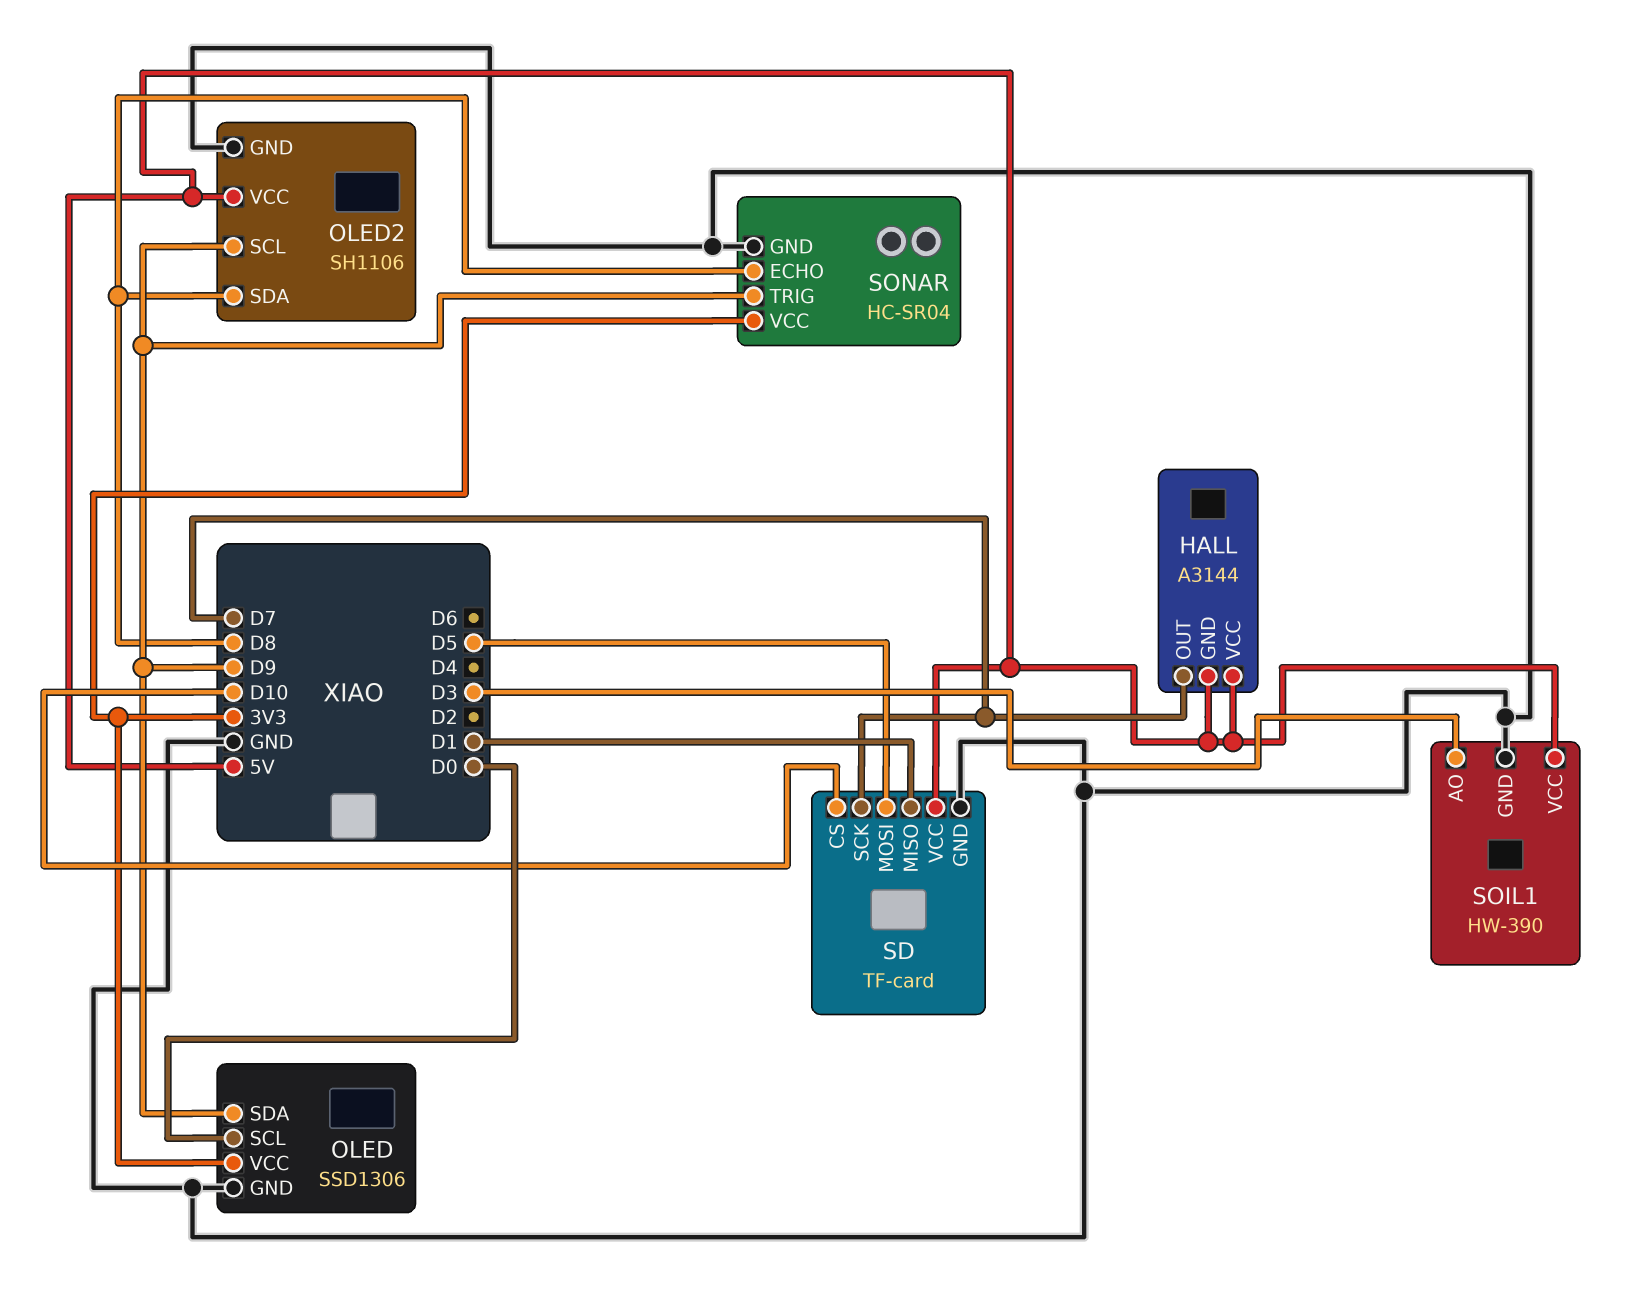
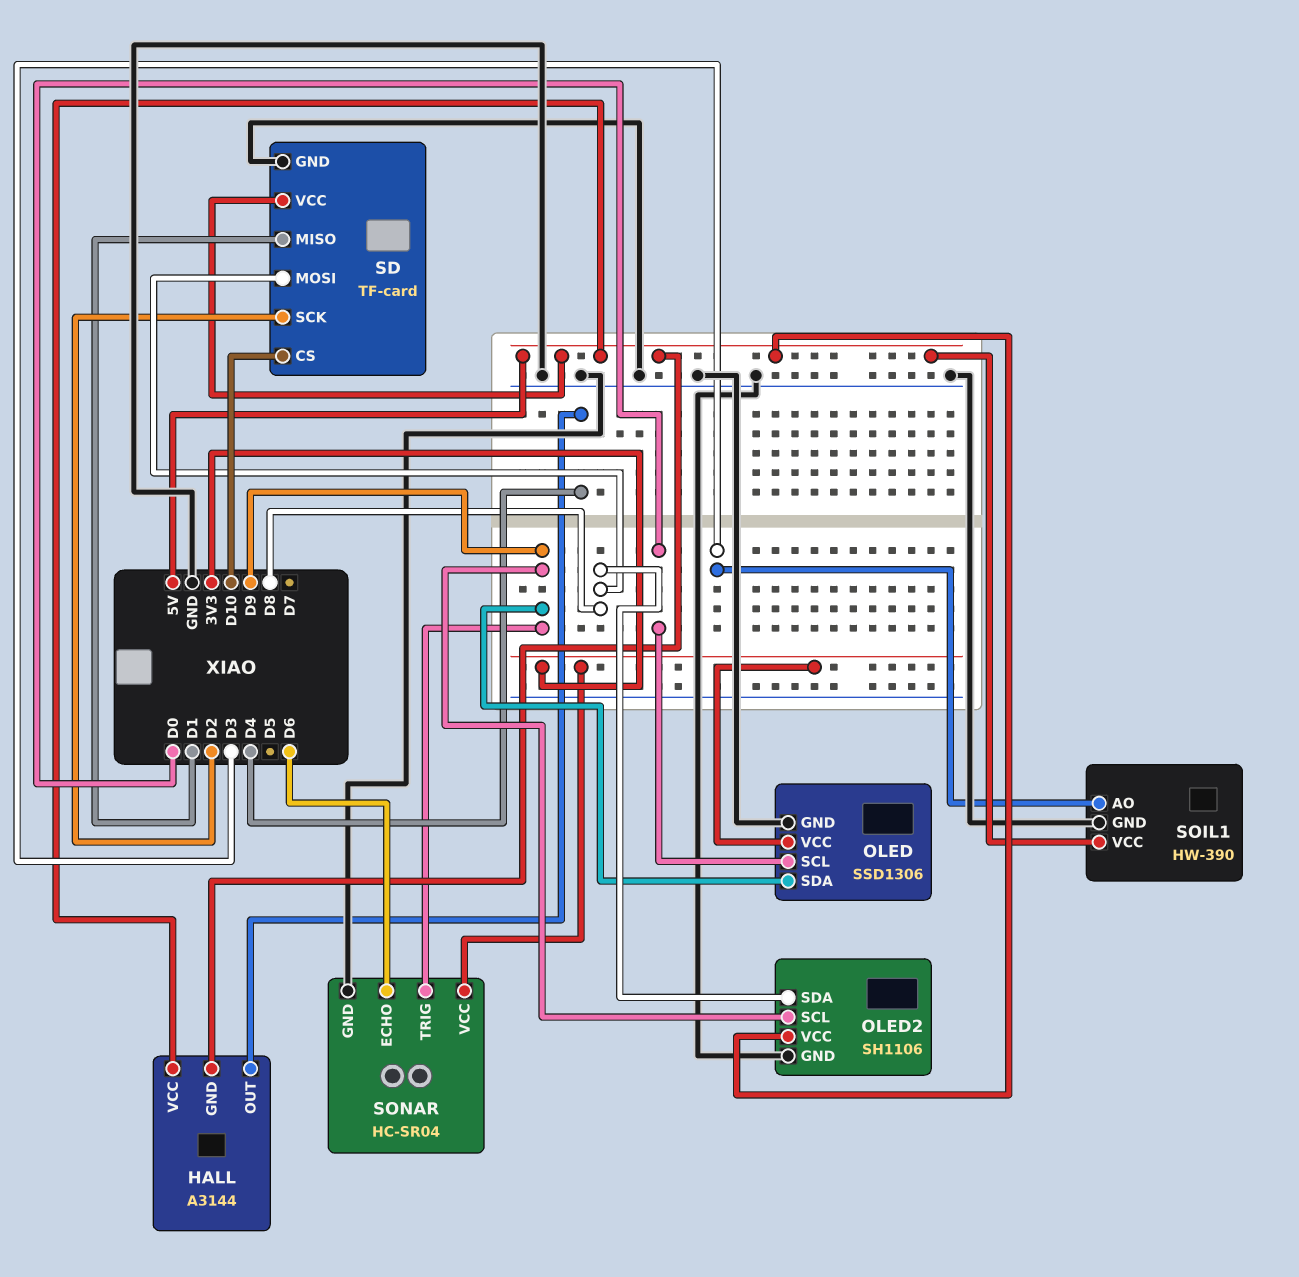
HALL pin OUT: D7 -> D4
SD pin MOSI: D5 -> D8
SD pin SCK: D7 -> D2
SONAR pin ECHO: D8 -> D6

